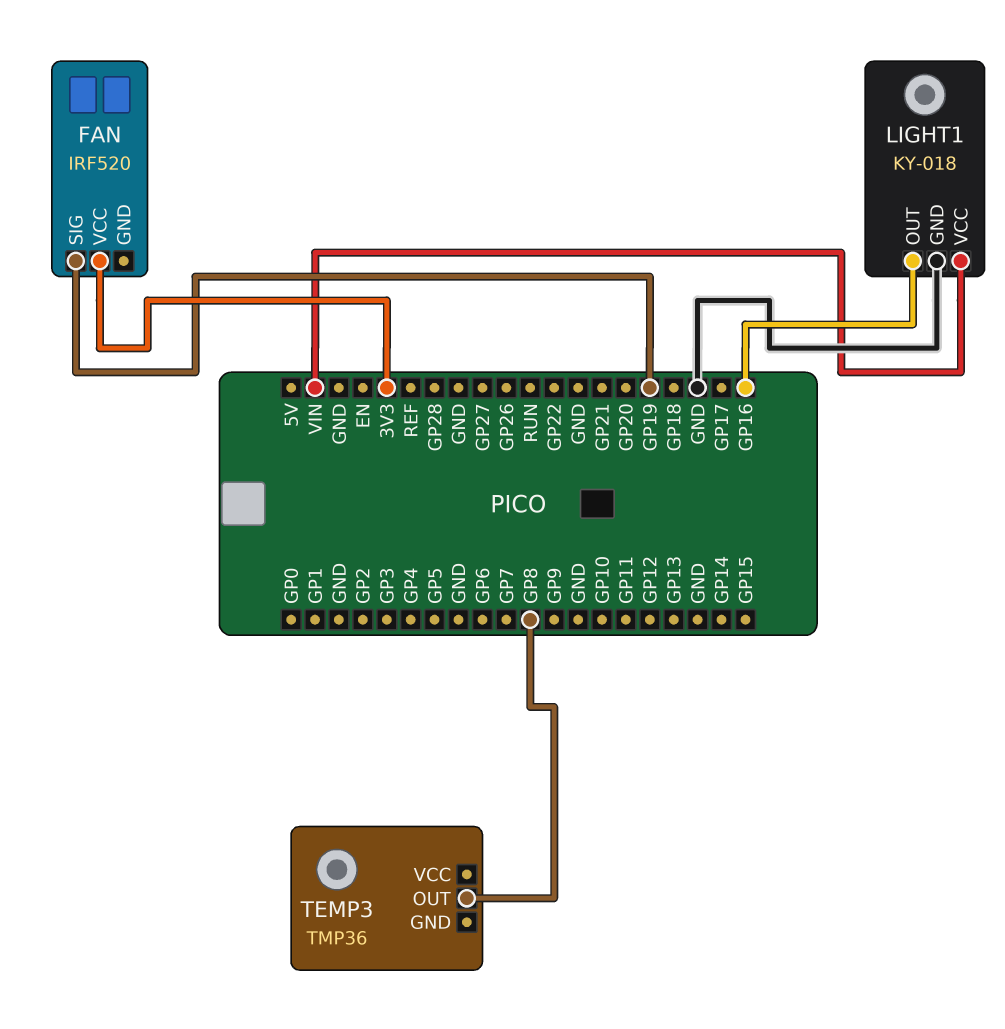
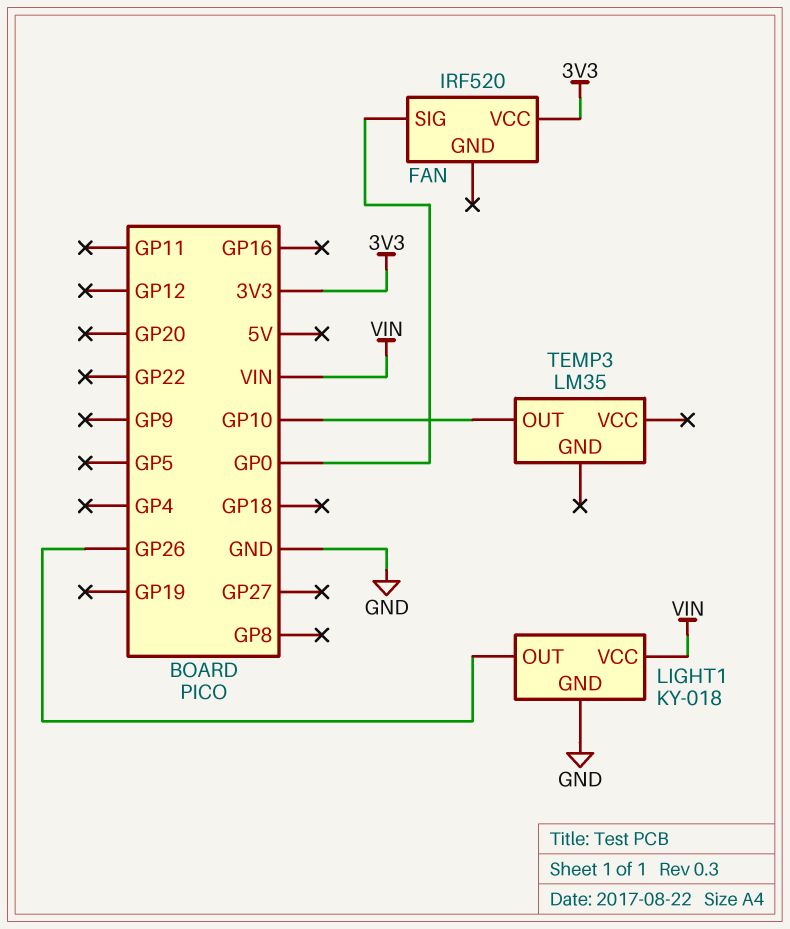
FAN pin SIG: GP19 -> GP0
LIGHT1 pin OUT: GP16 -> GP26
TEMP3: TMP36 -> LM35
TEMP3 pin OUT: GP8 -> GP10

